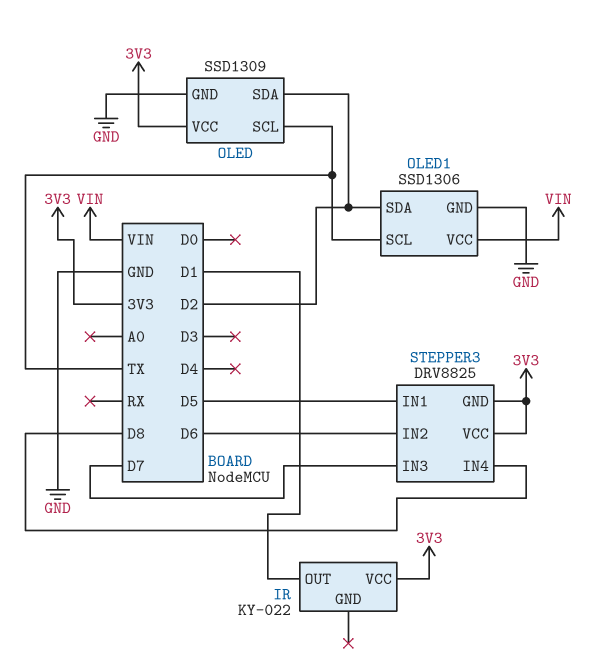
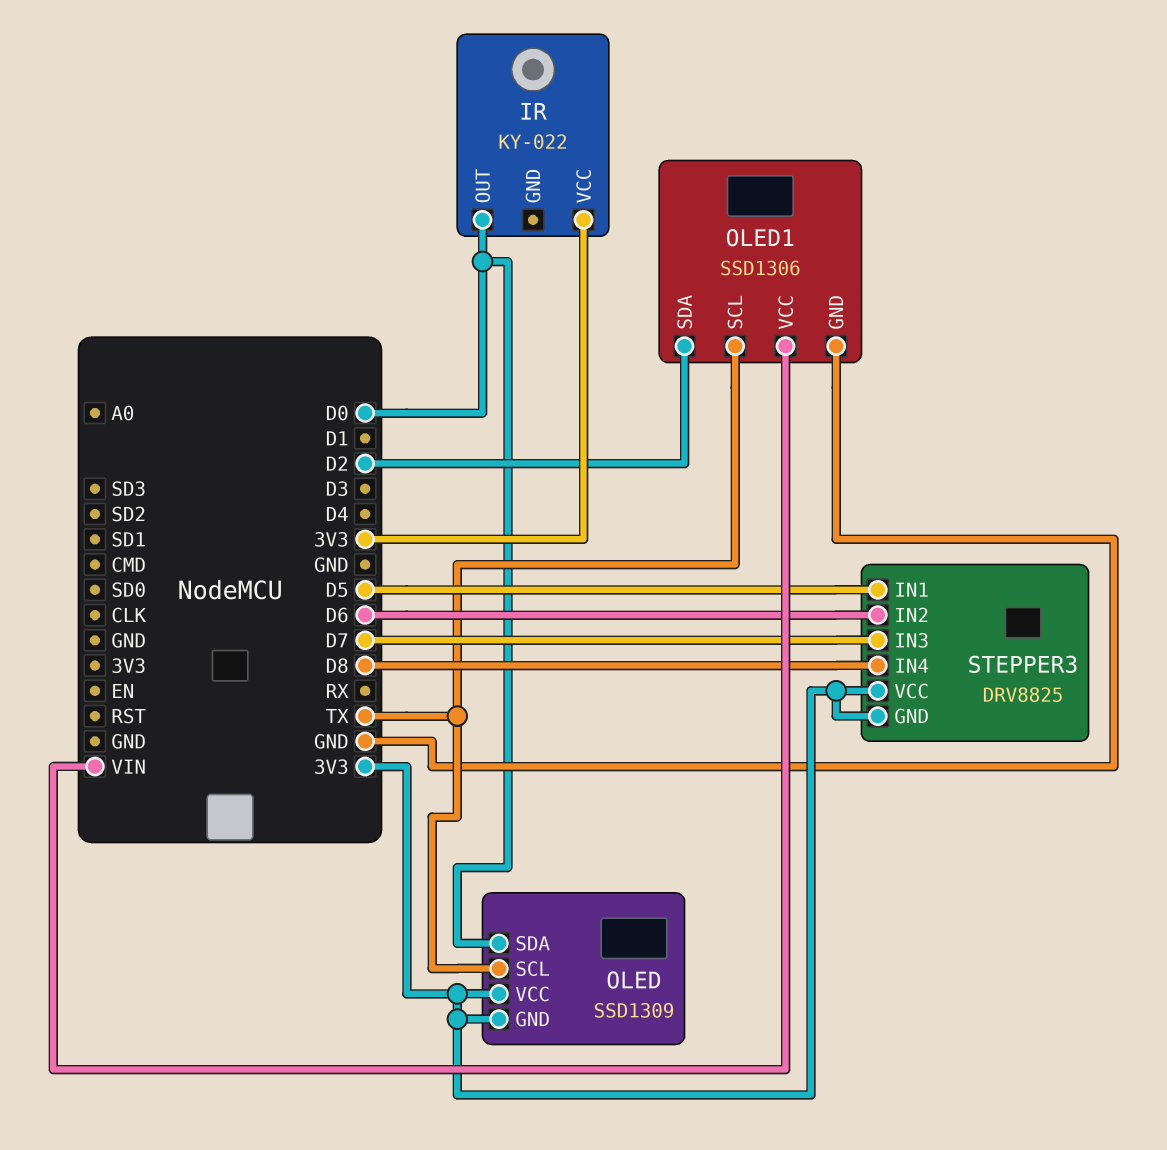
IR pin OUT: D1 -> D0
OLED pin GND: GND -> 3V3
OLED pin SDA: D2 -> D0

